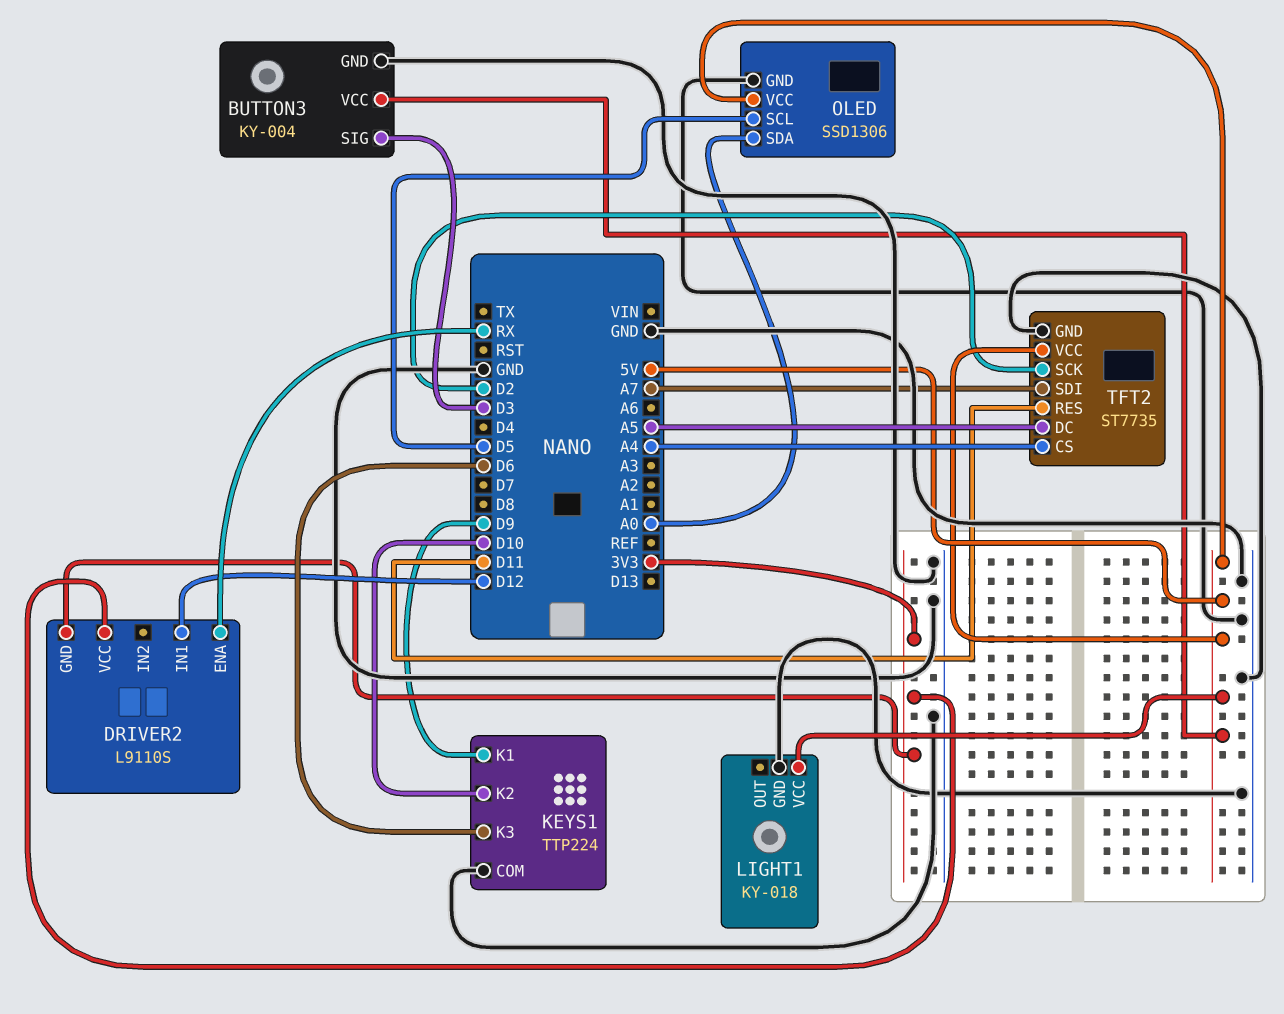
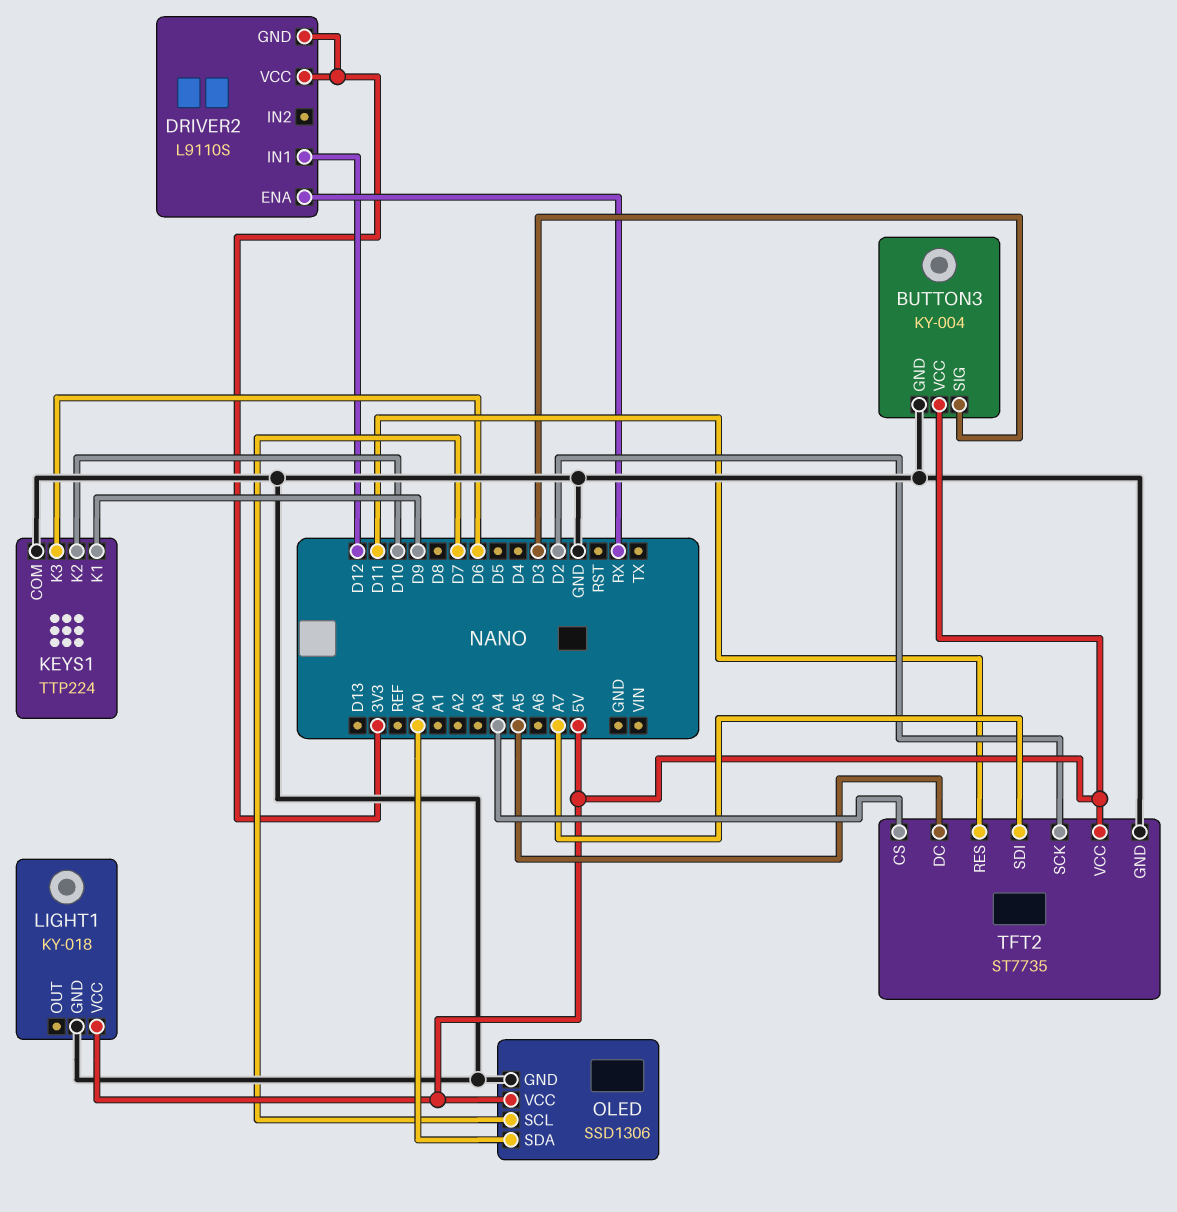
OLED pin SCL: D5 -> D7

